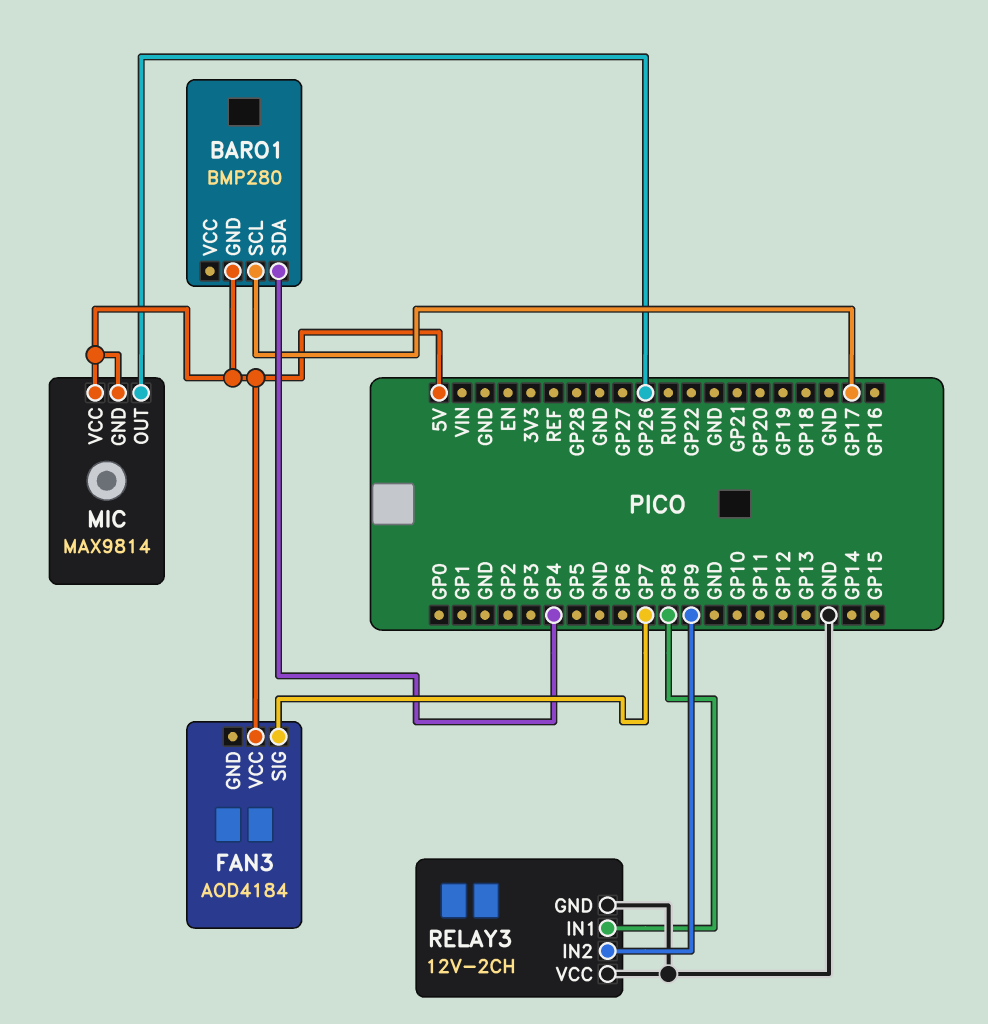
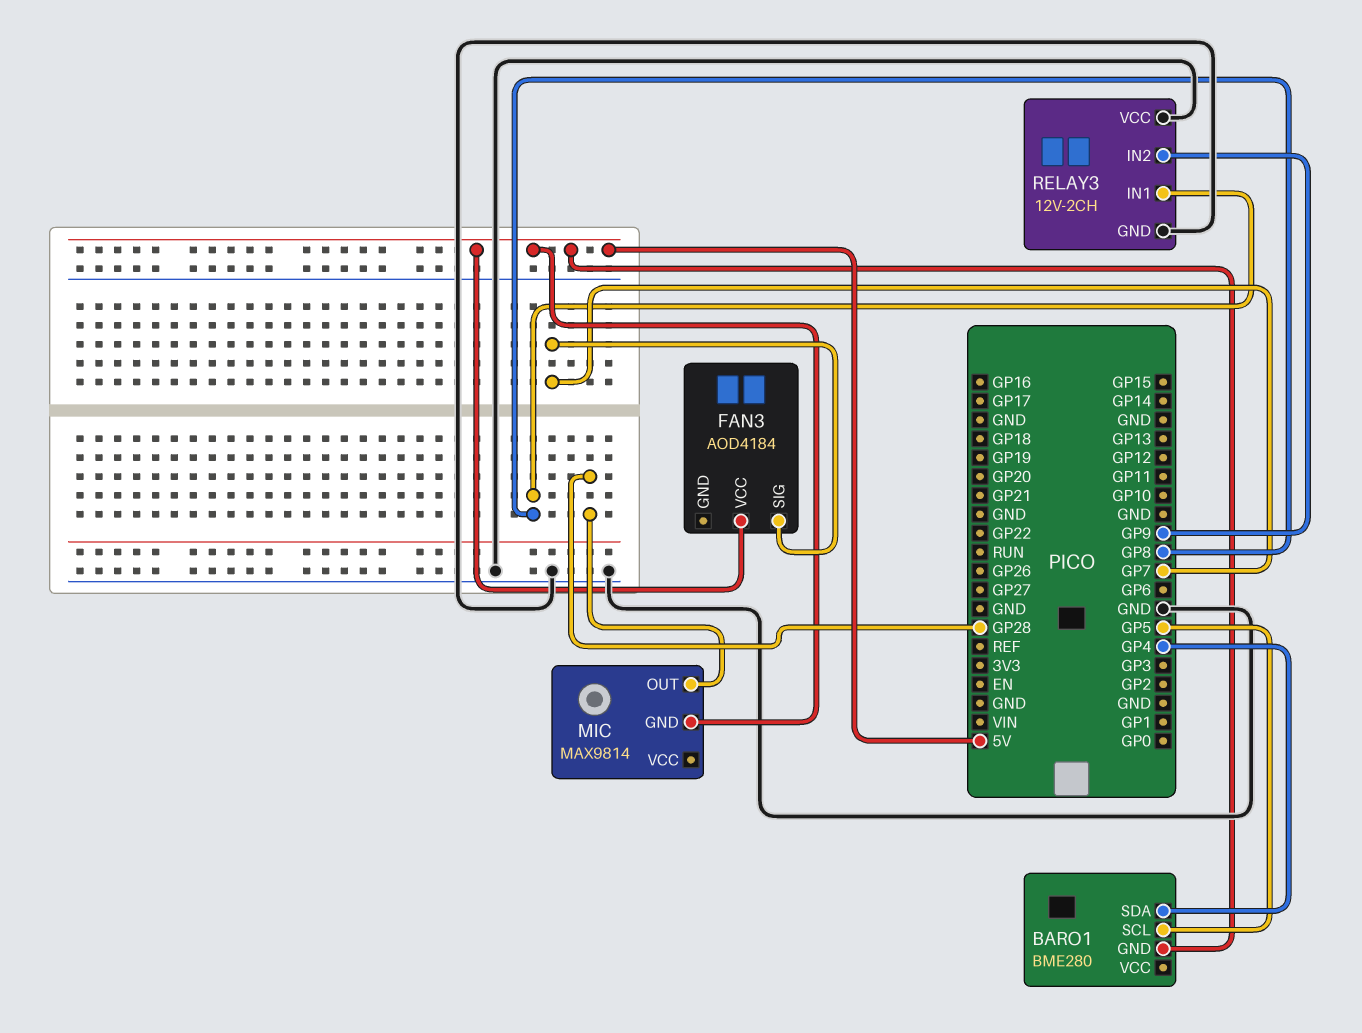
BARO1: BMP280 -> BME280
BARO1 pin SCL: GP17 -> GP5
MIC pin OUT: GP26 -> GP28
MIC pin VCC: 5V -> none

